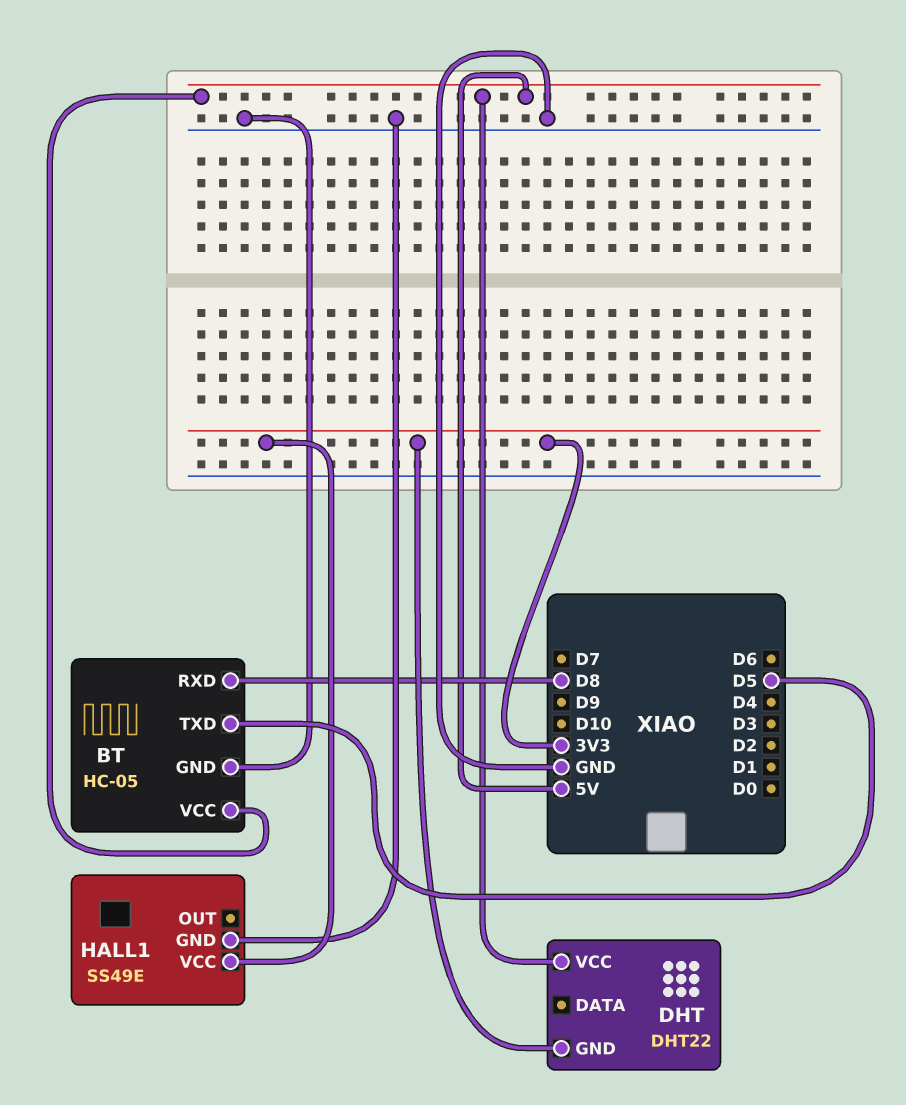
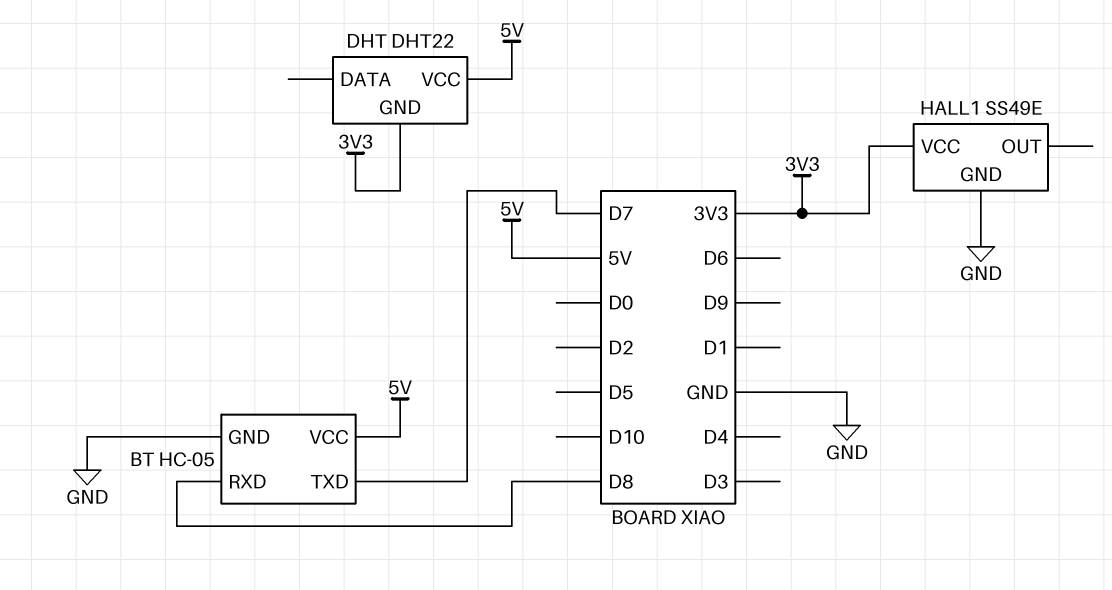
BT pin TXD: D5 -> D7

